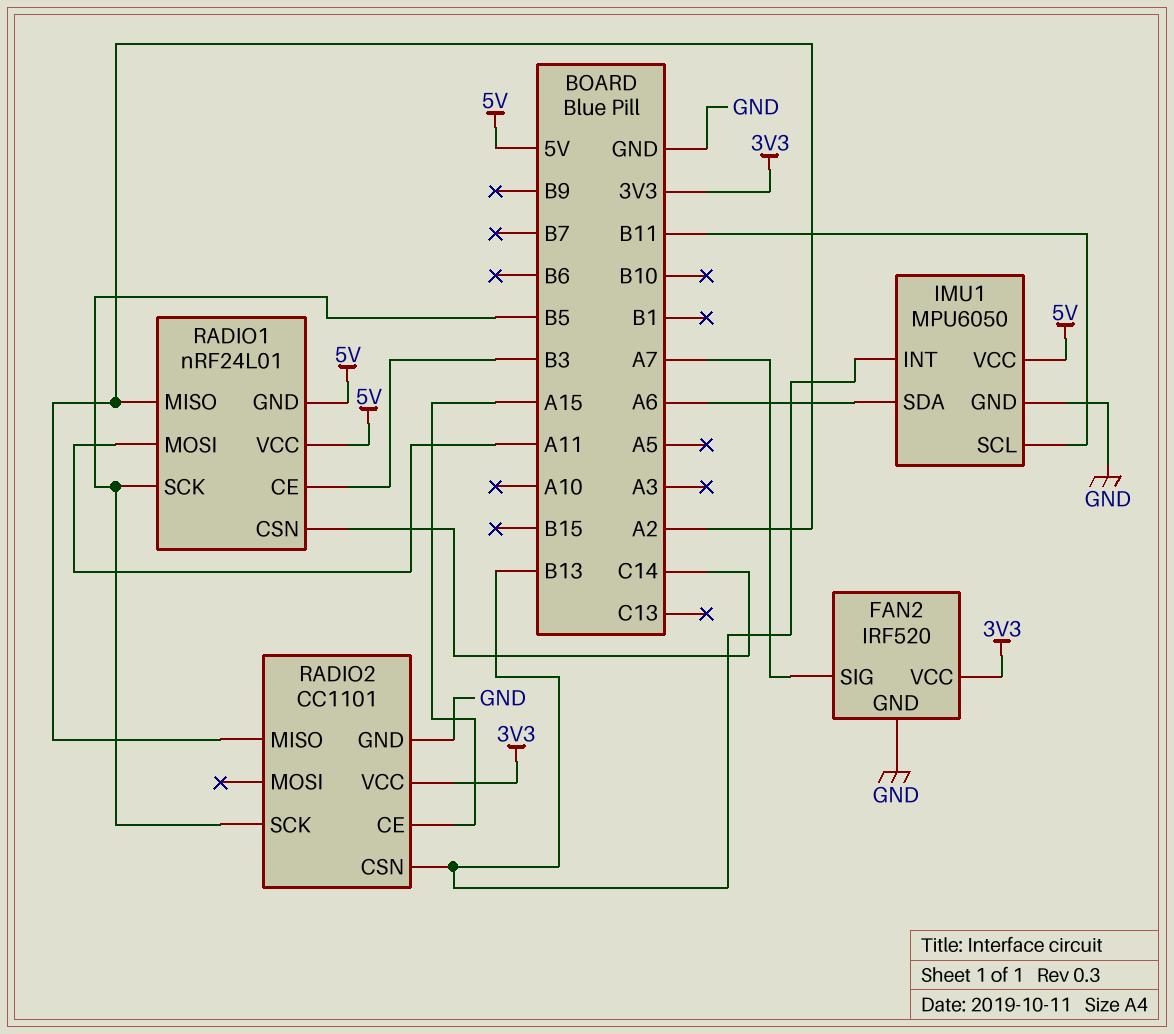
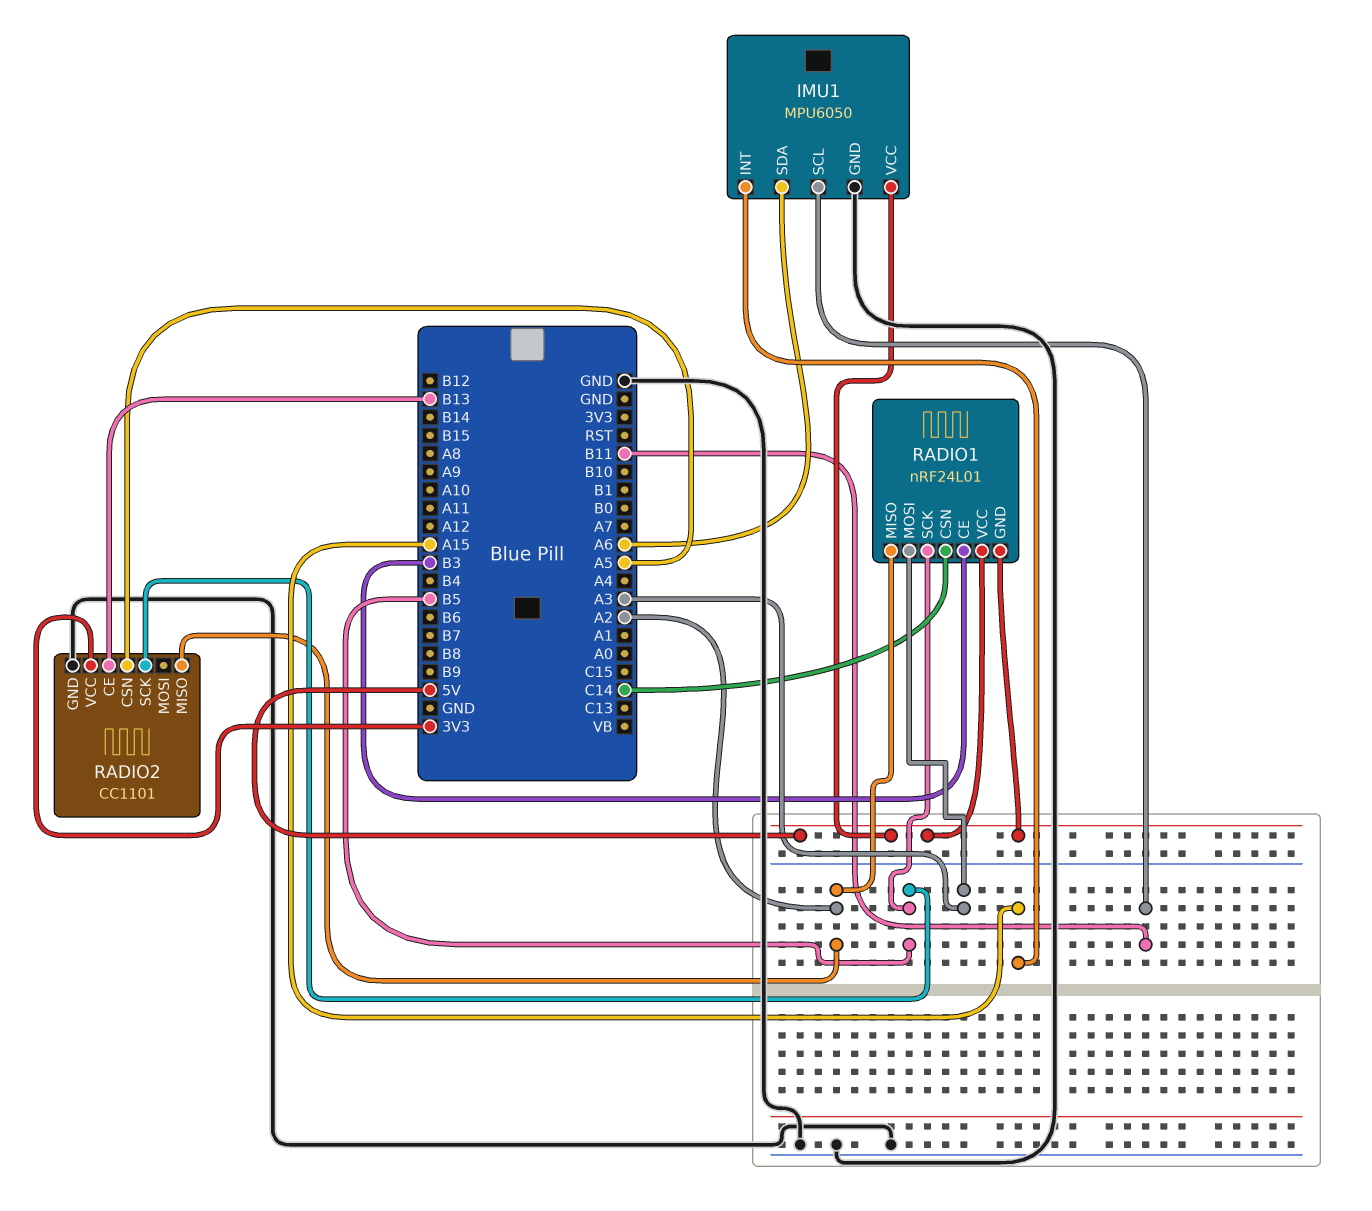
FAN2: IRF520 -> none
FAN2 pin GND: GND -> none
FAN2 pin SIG: A7 -> none
FAN2 pin VCC: 3V3 -> none
IMU1 pin INT: B13 -> A15
RADIO1 pin MOSI: A11 -> A3
RADIO2 pin CE: A15 -> B13
RADIO2 pin CSN: B13 -> A5

